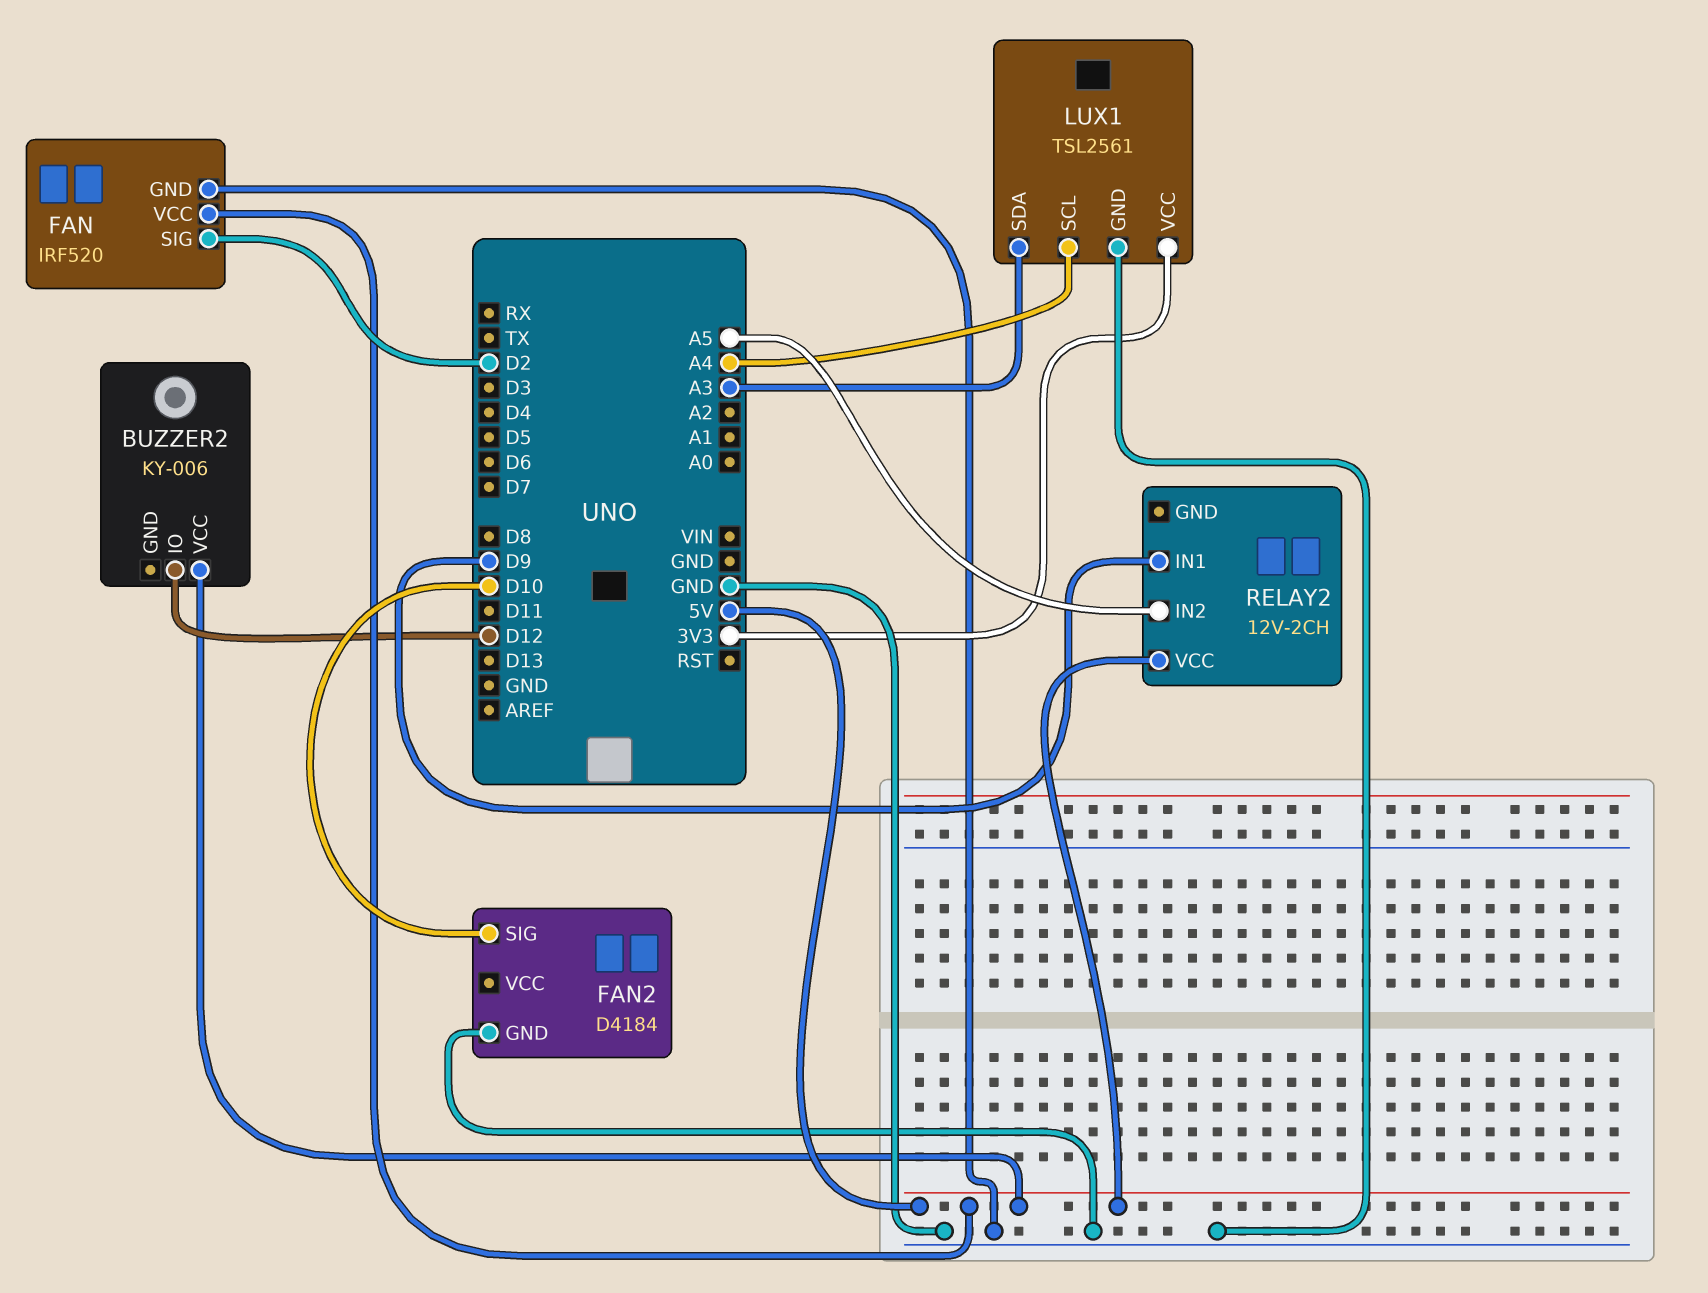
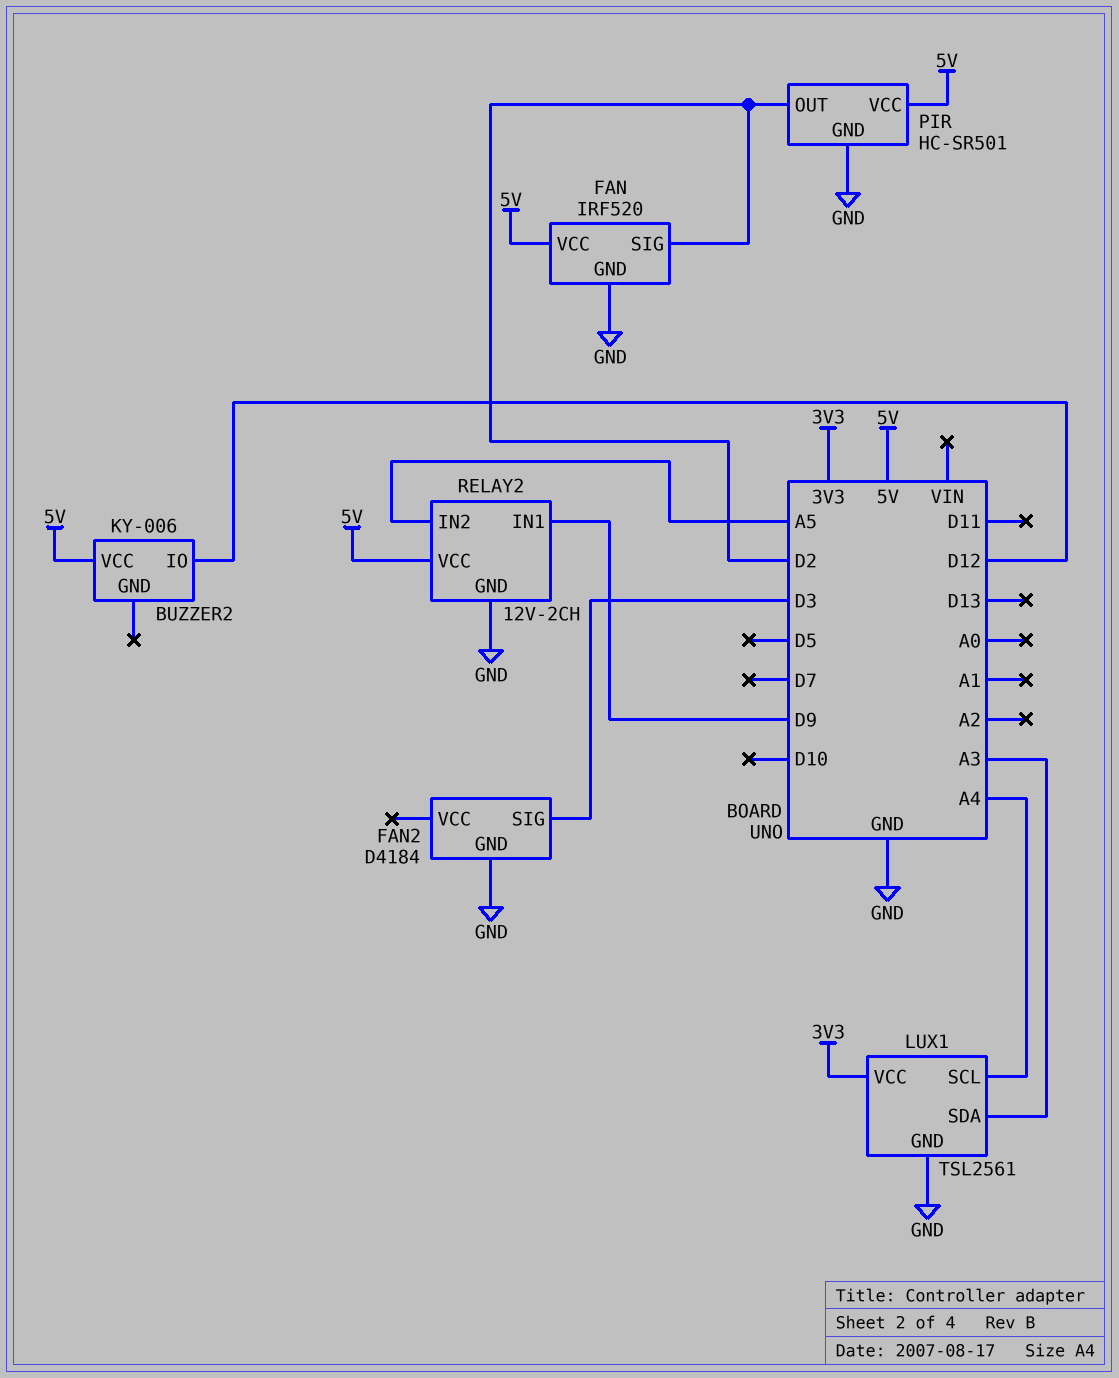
FAN2 pin SIG: D10 -> D3
PIR: none -> HC-SR501
PIR pin GND: none -> GND
PIR pin OUT: none -> D2
PIR pin VCC: none -> 5V
RELAY2 pin GND: none -> GND

